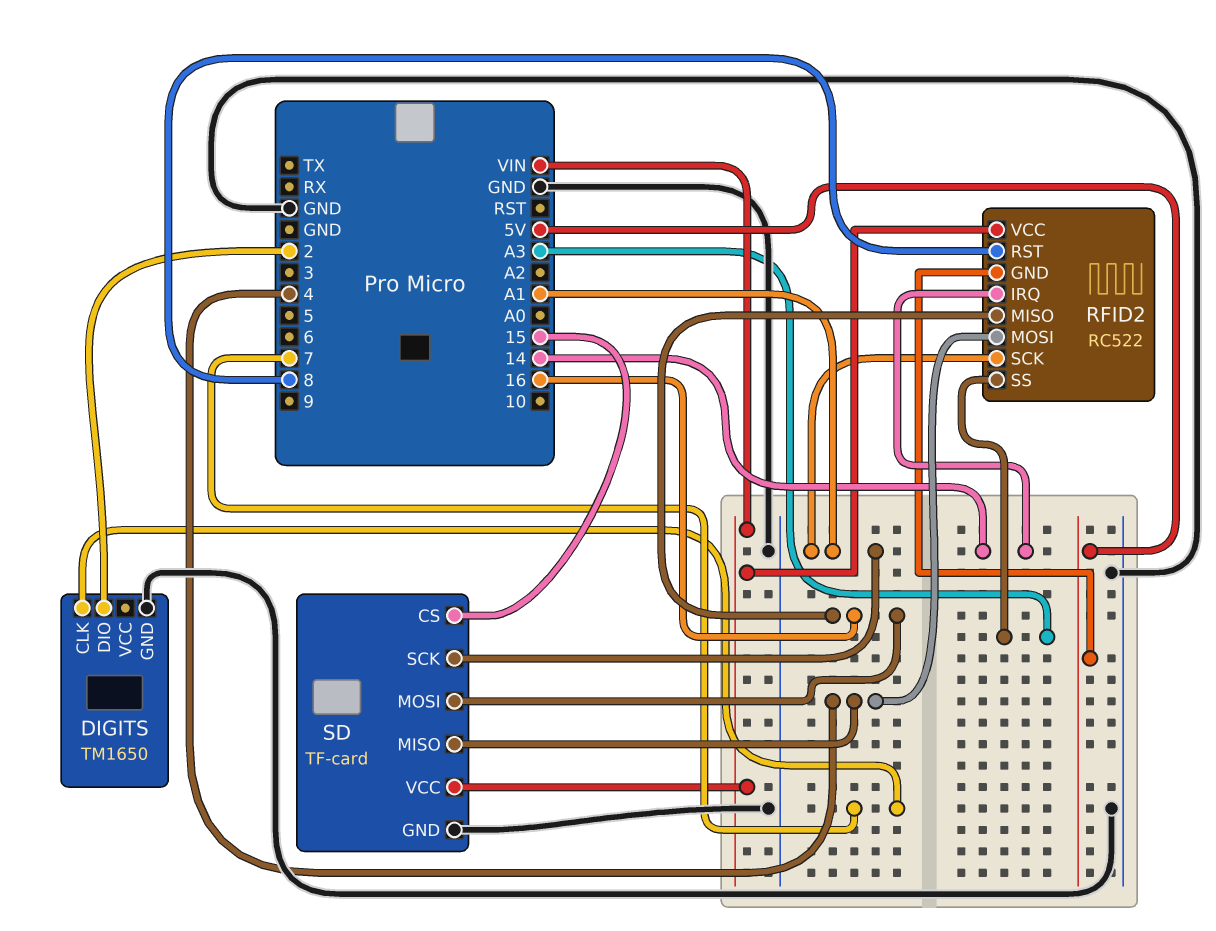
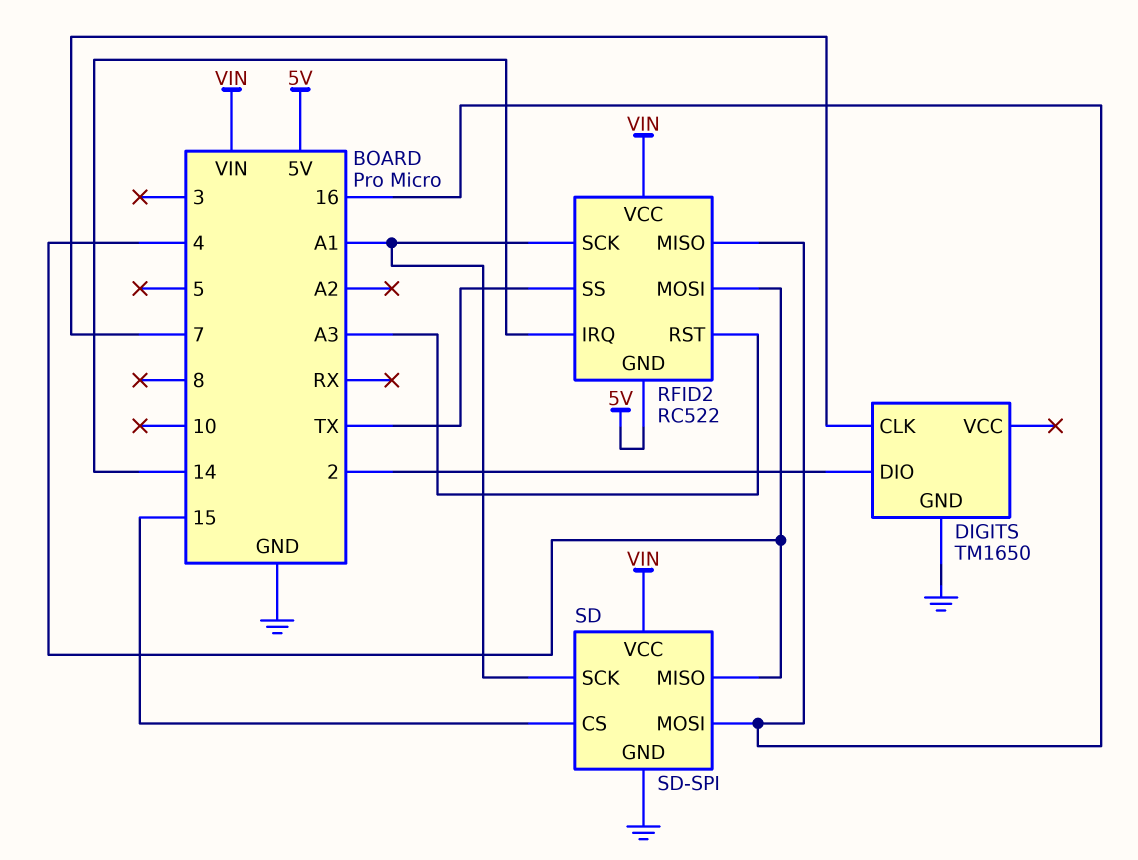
RFID2 pin RST: 8 -> A3
RFID2 pin SS: A3 -> TX
SD: TF-card -> SD-SPI

